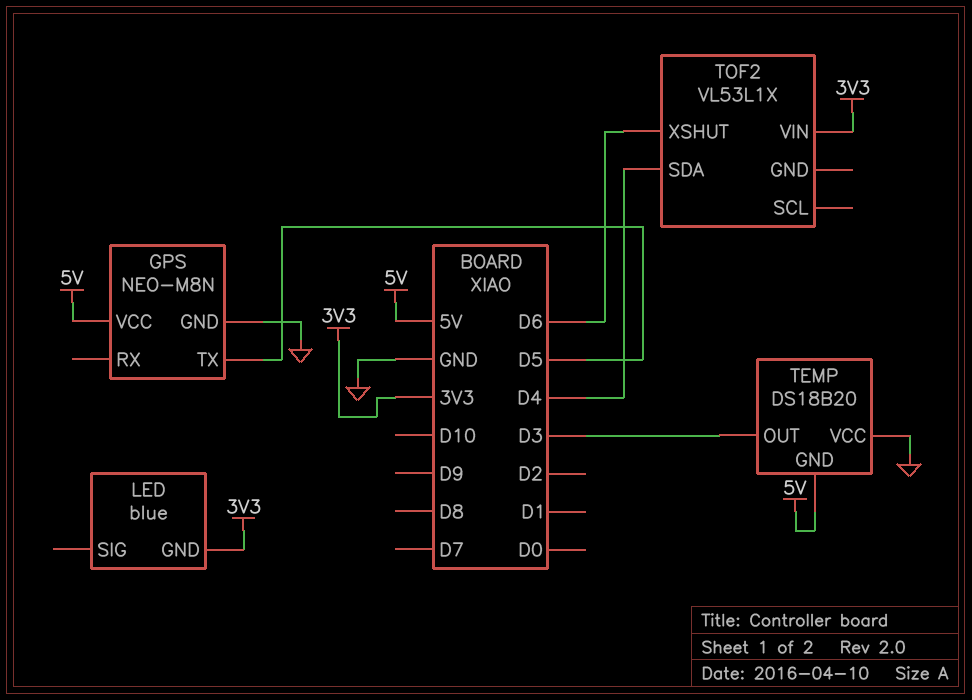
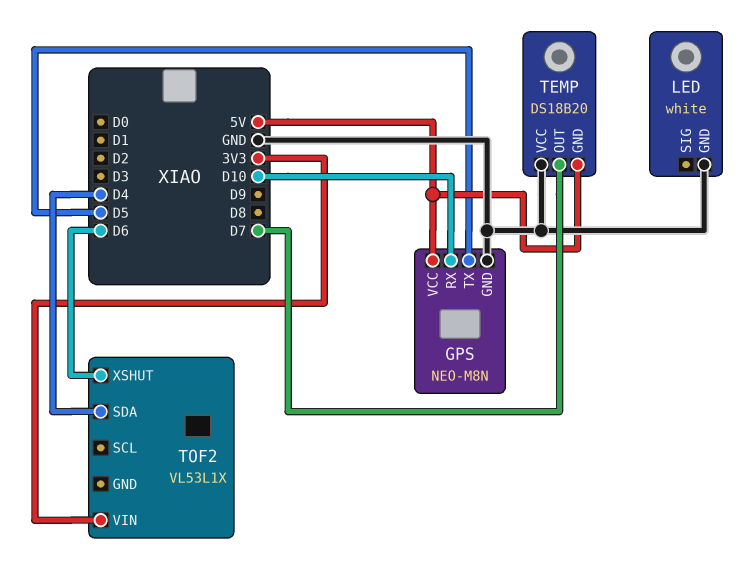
GPS pin RX: none -> D10
LED: blue -> white
LED pin GND: 3V3 -> GND
TEMP pin OUT: D3 -> D7

